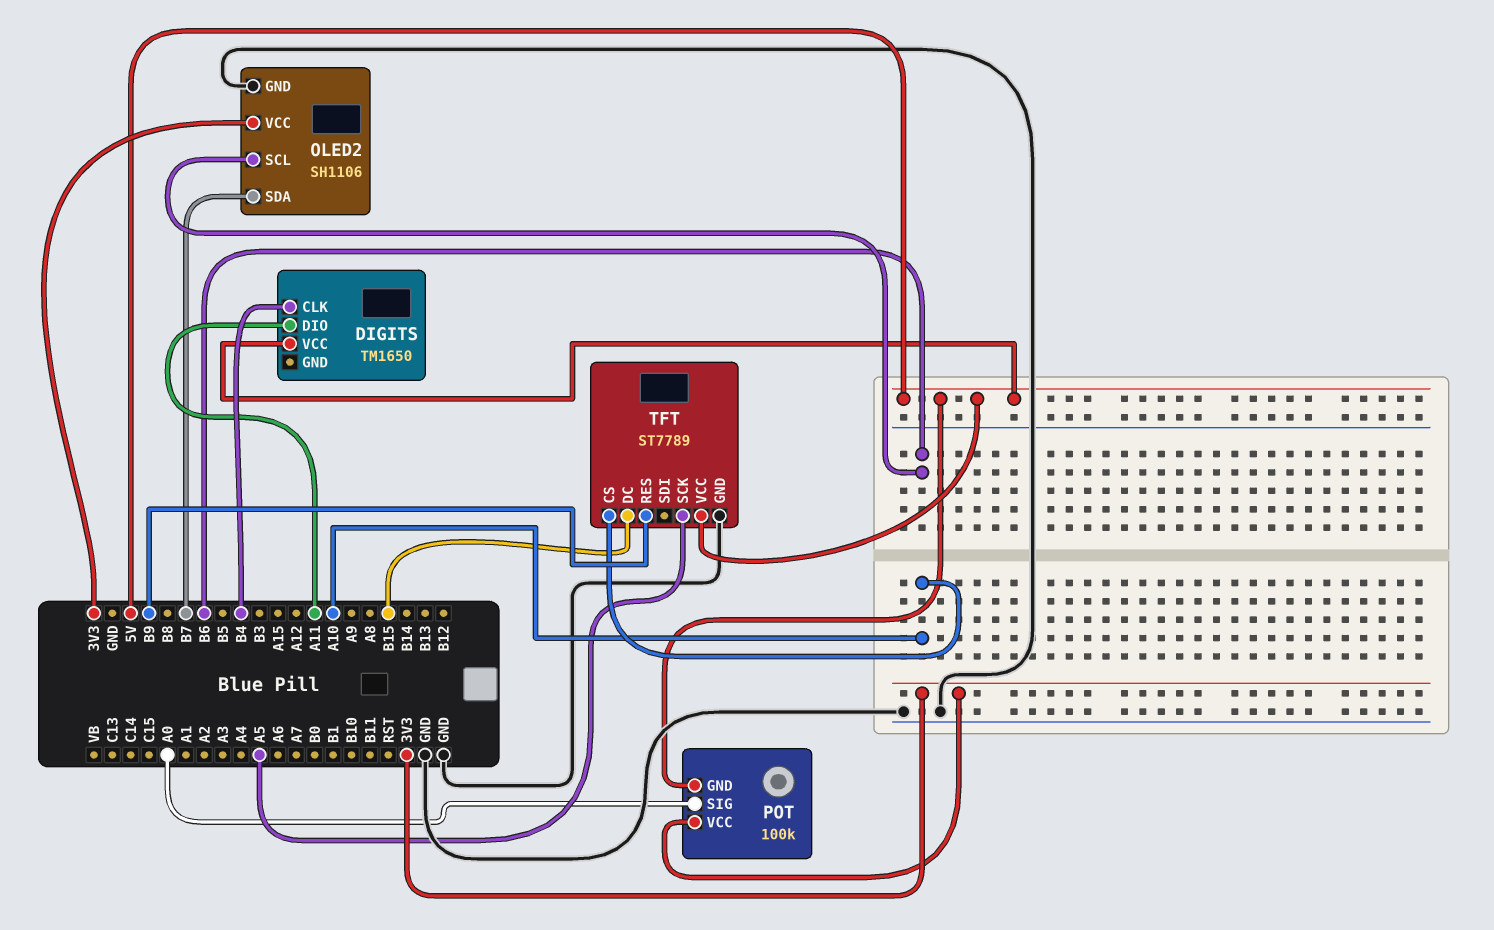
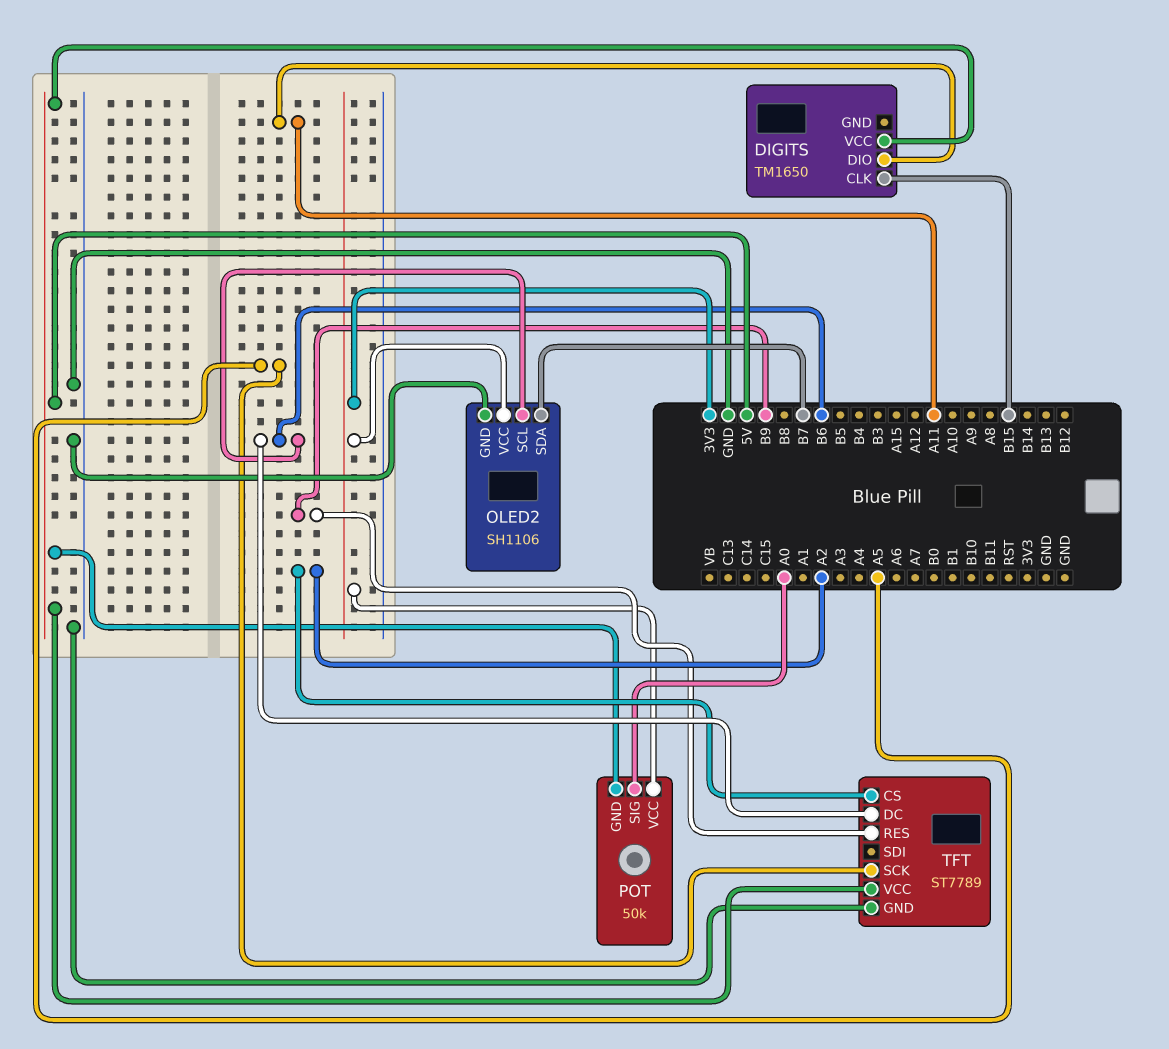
DIGITS pin CLK: B4 -> B15
POT: 100k -> 50k
TFT pin CS: A10 -> A2
TFT pin DC: B15 -> B6

